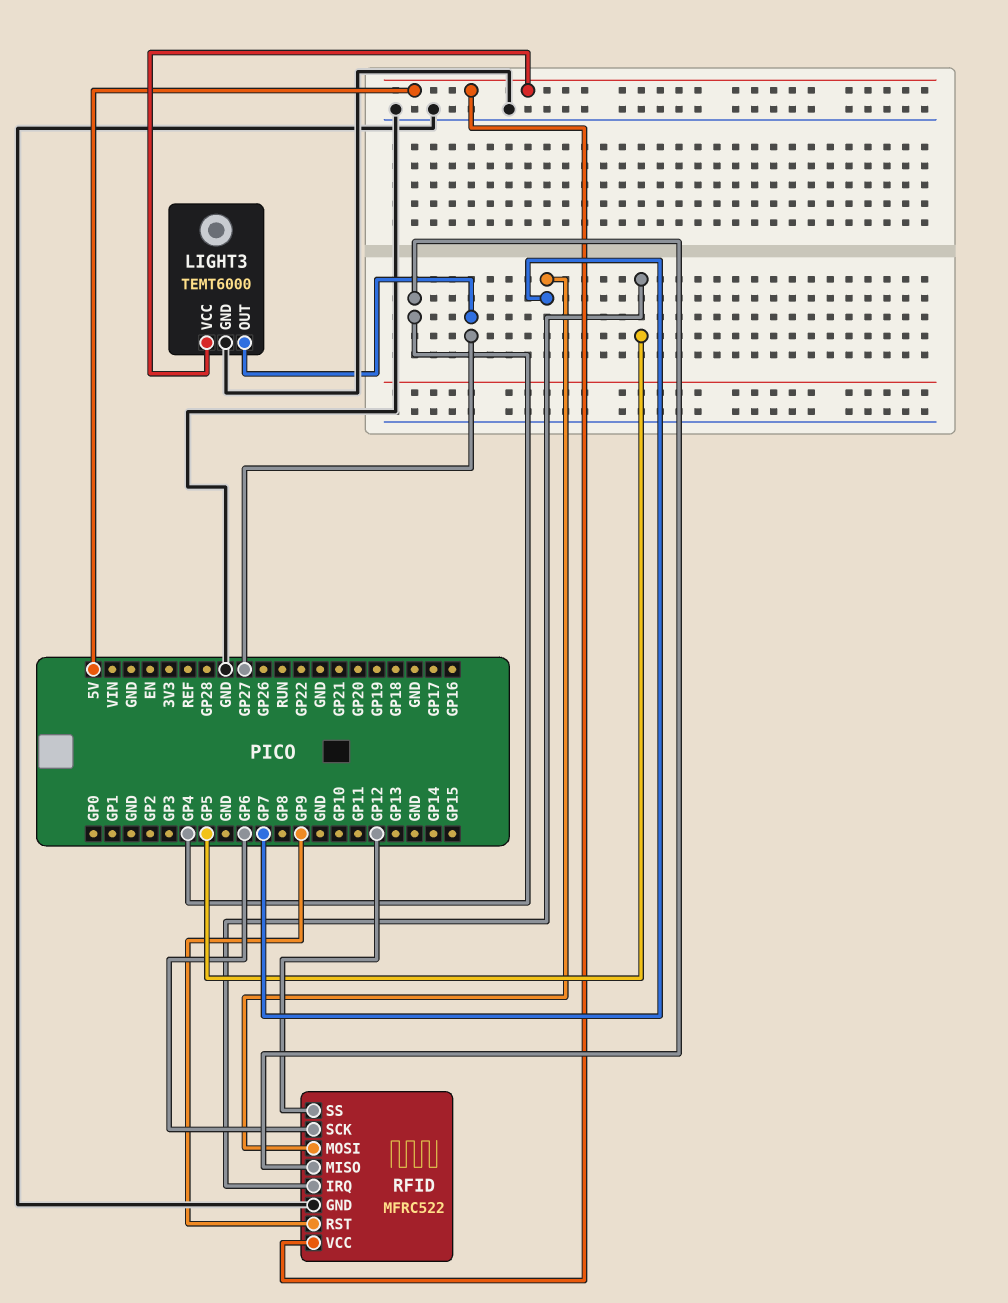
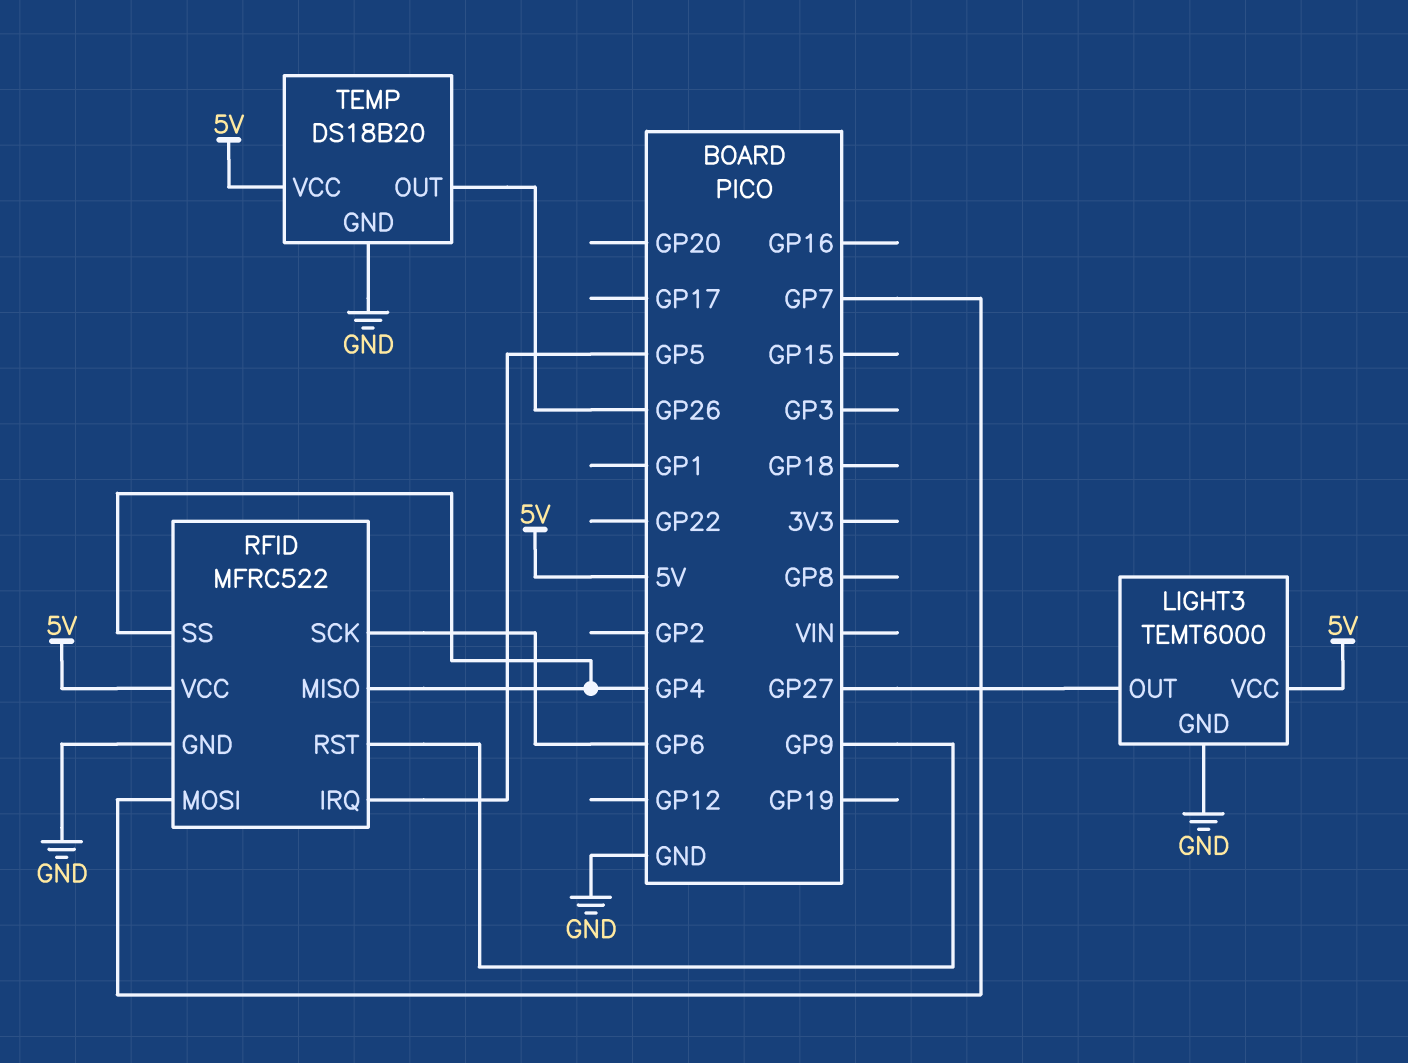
RFID pin SS: GP12 -> GP4
TEMP: none -> DS18B20
TEMP pin GND: none -> GND
TEMP pin OUT: none -> GP26
TEMP pin VCC: none -> 5V

